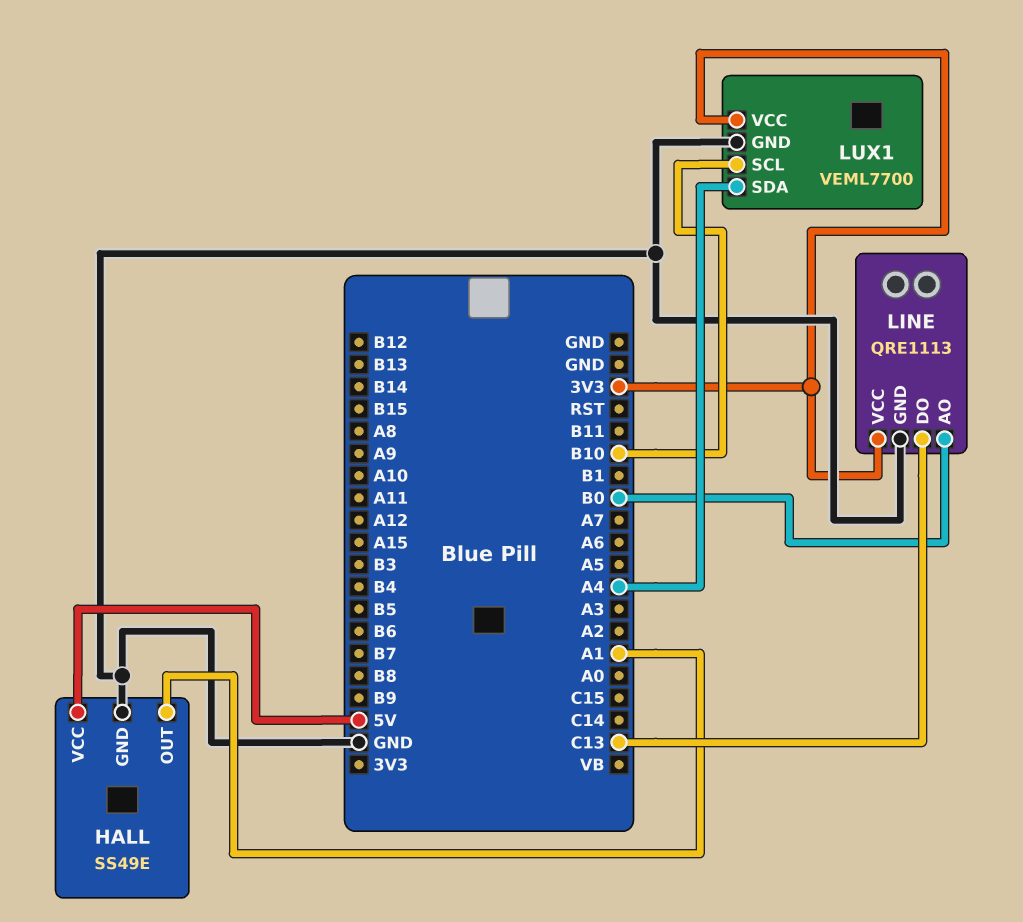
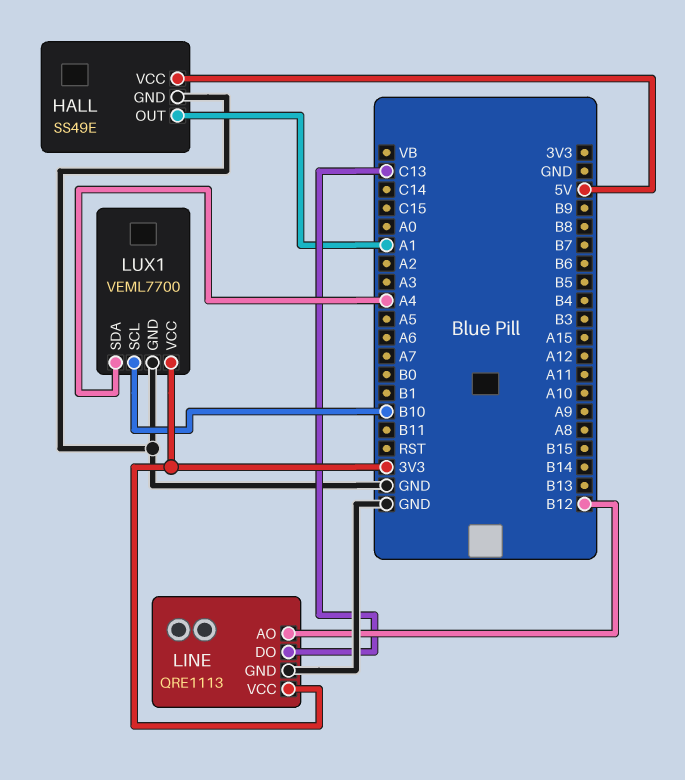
LINE pin AO: B0 -> B12

